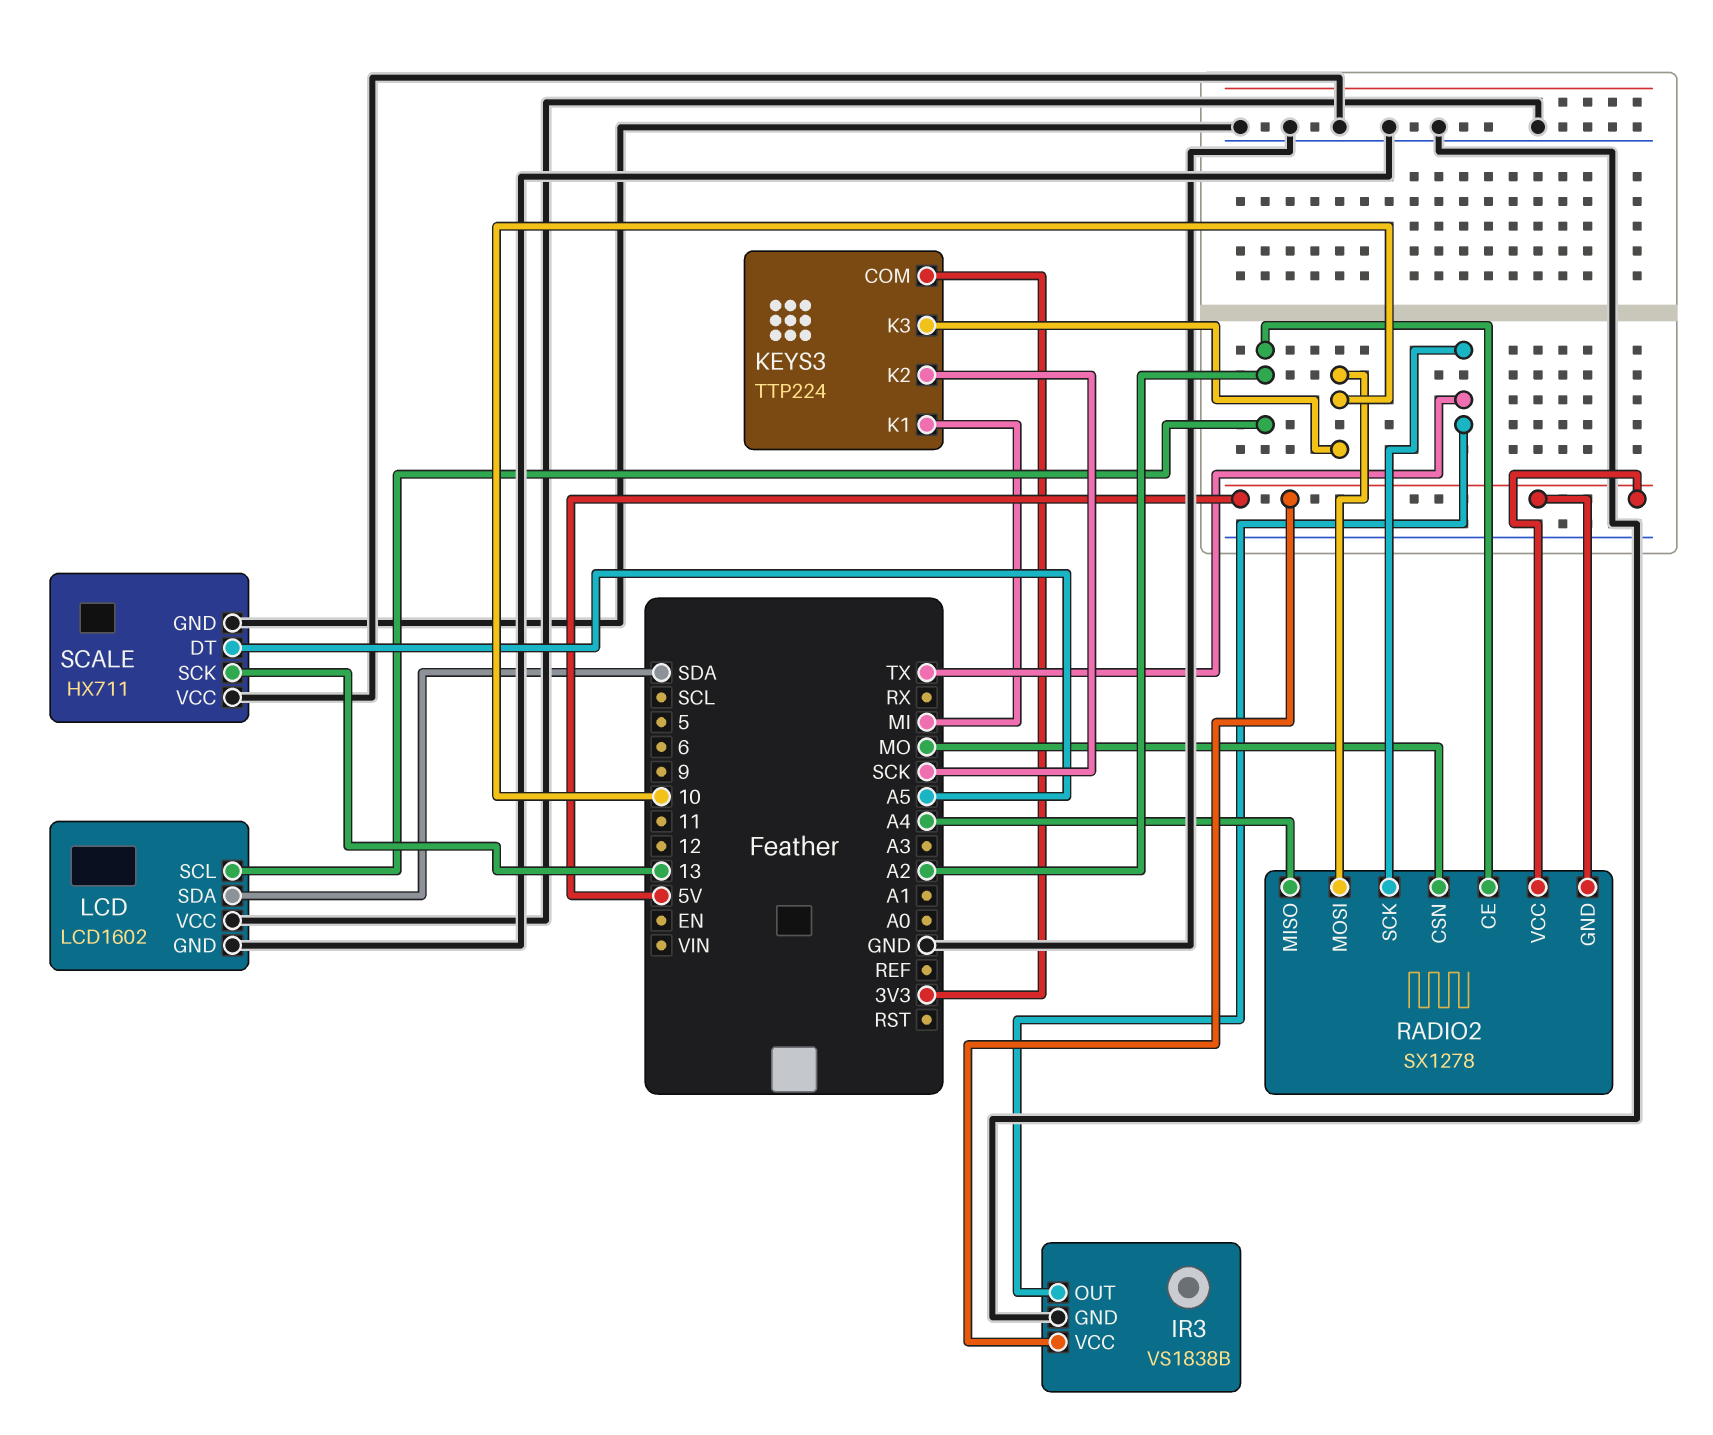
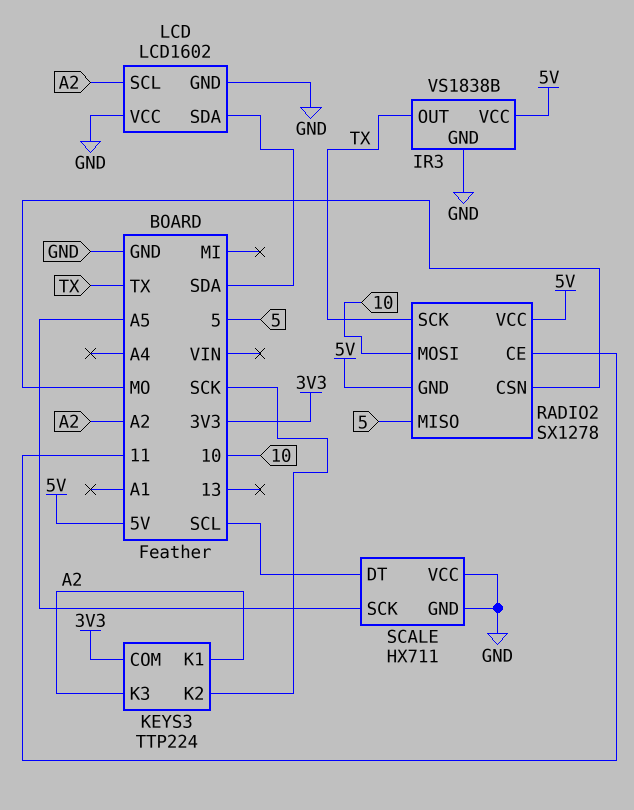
KEYS3 pin K1: MI -> A2
KEYS3 pin K3: 10 -> A2
RADIO2 pin CE: A2 -> 11
RADIO2 pin MISO: A4 -> 5
SCALE pin DT: A5 -> SCL
SCALE pin SCK: 13 -> A5

